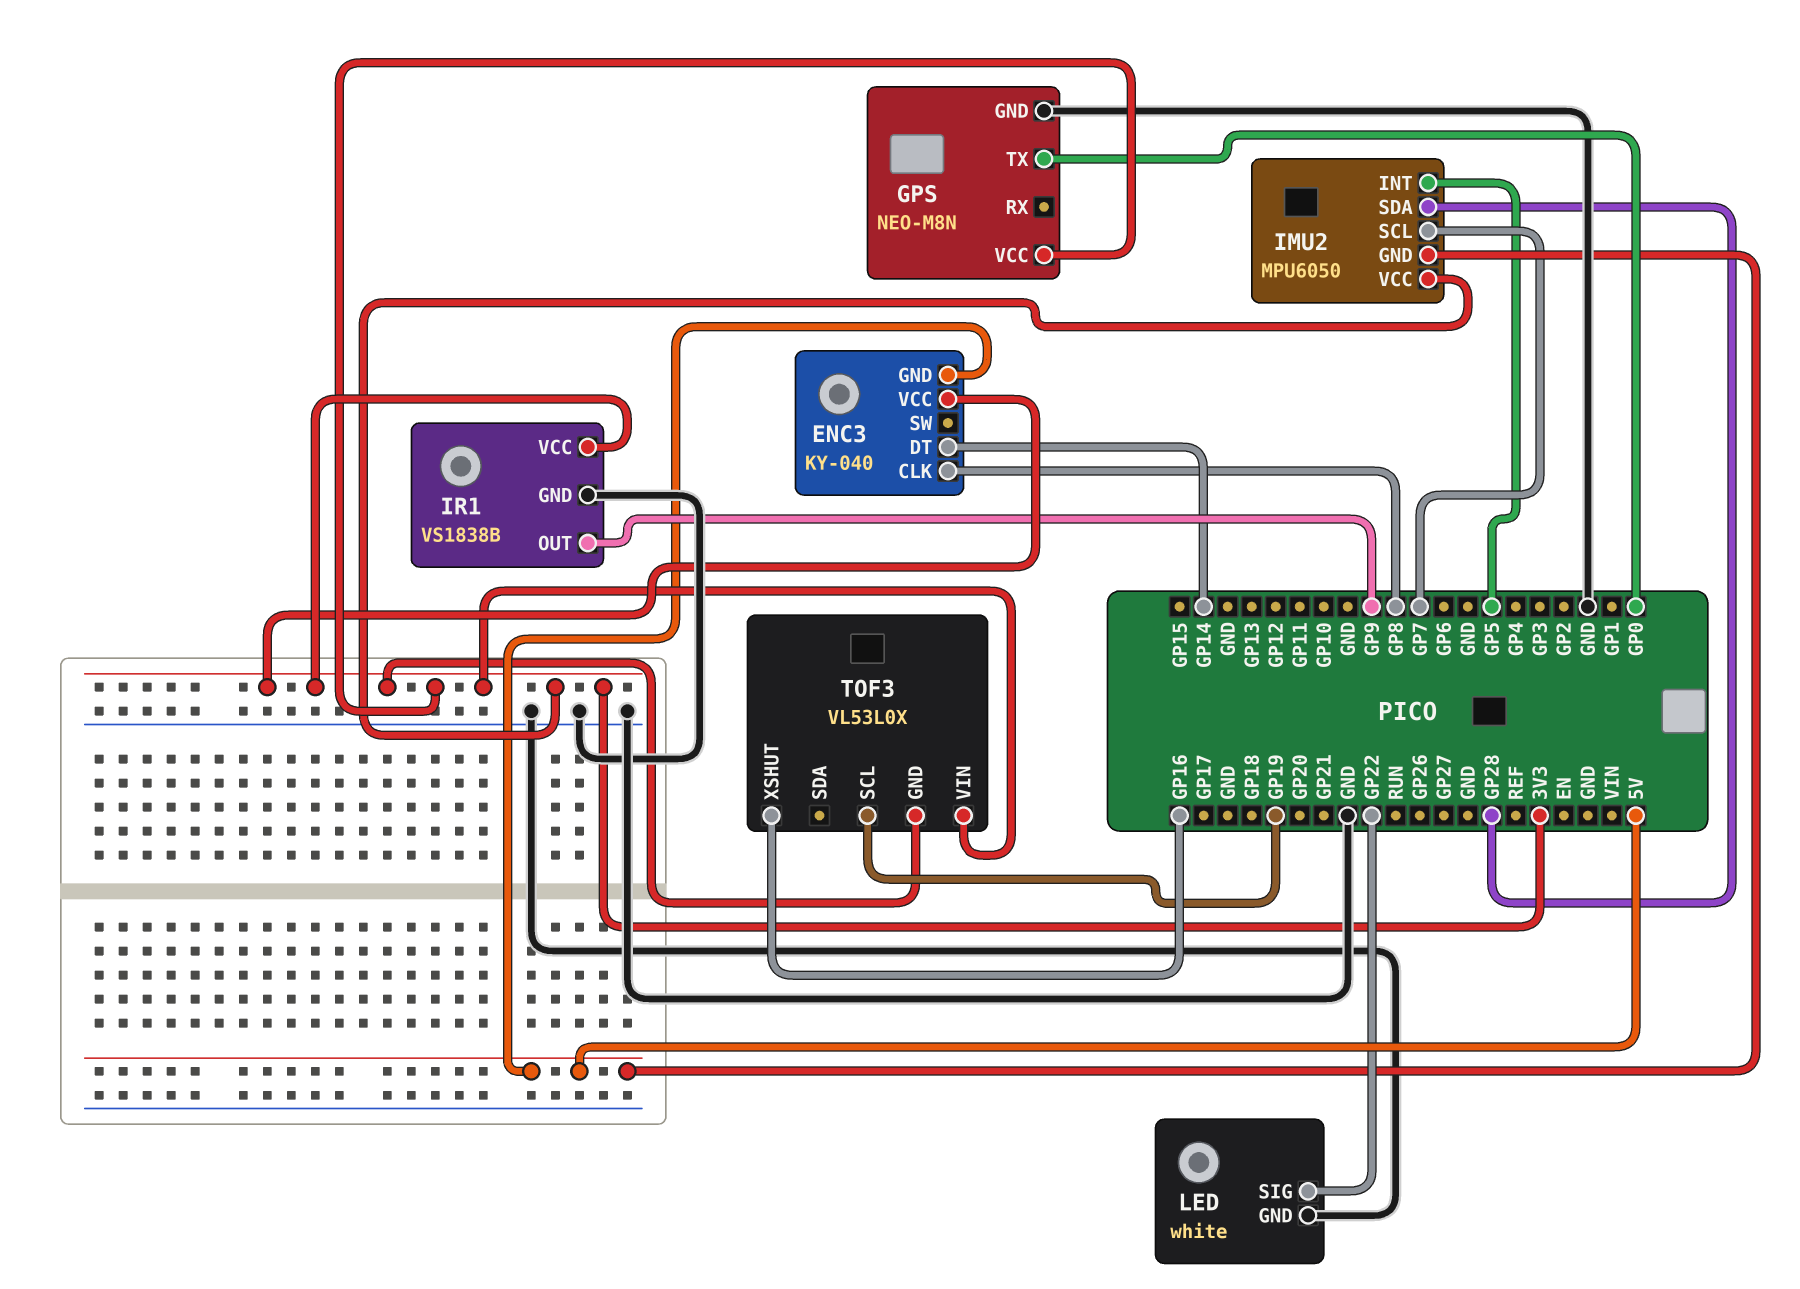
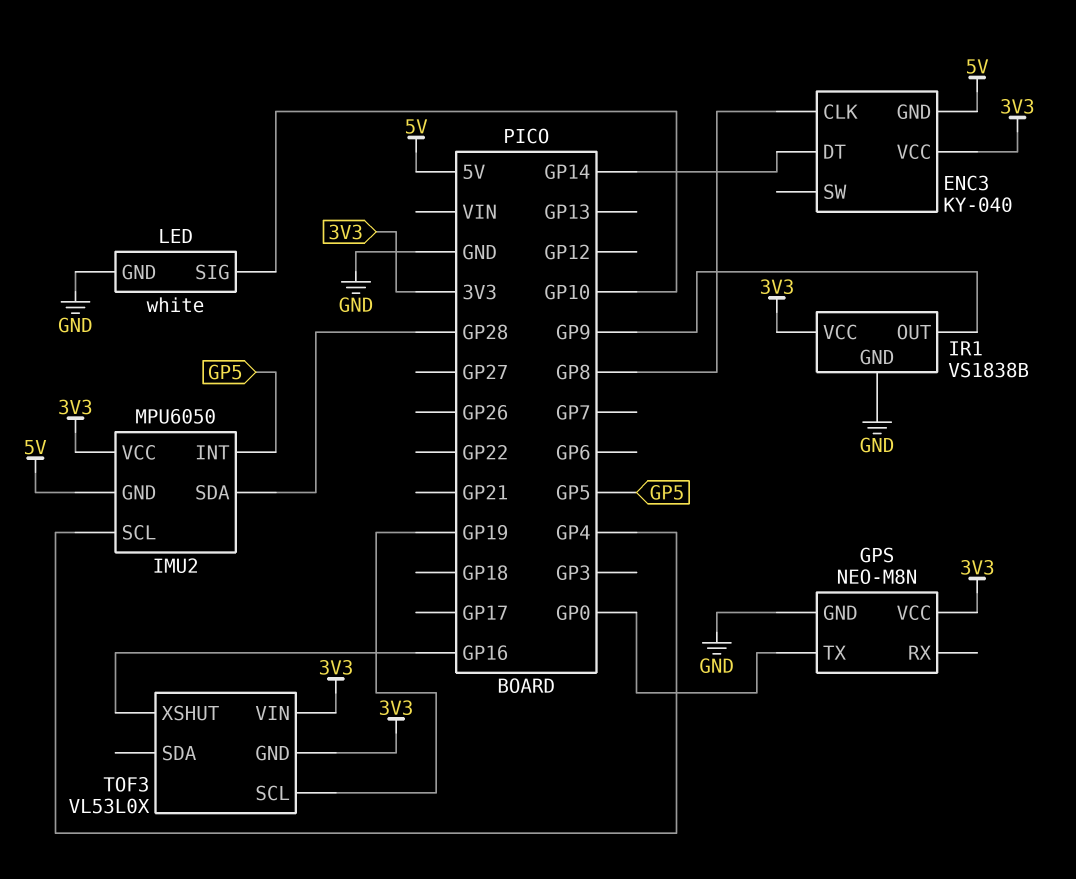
IMU2 pin SCL: GP7 -> GP4
LED pin SIG: GP22 -> GP10

